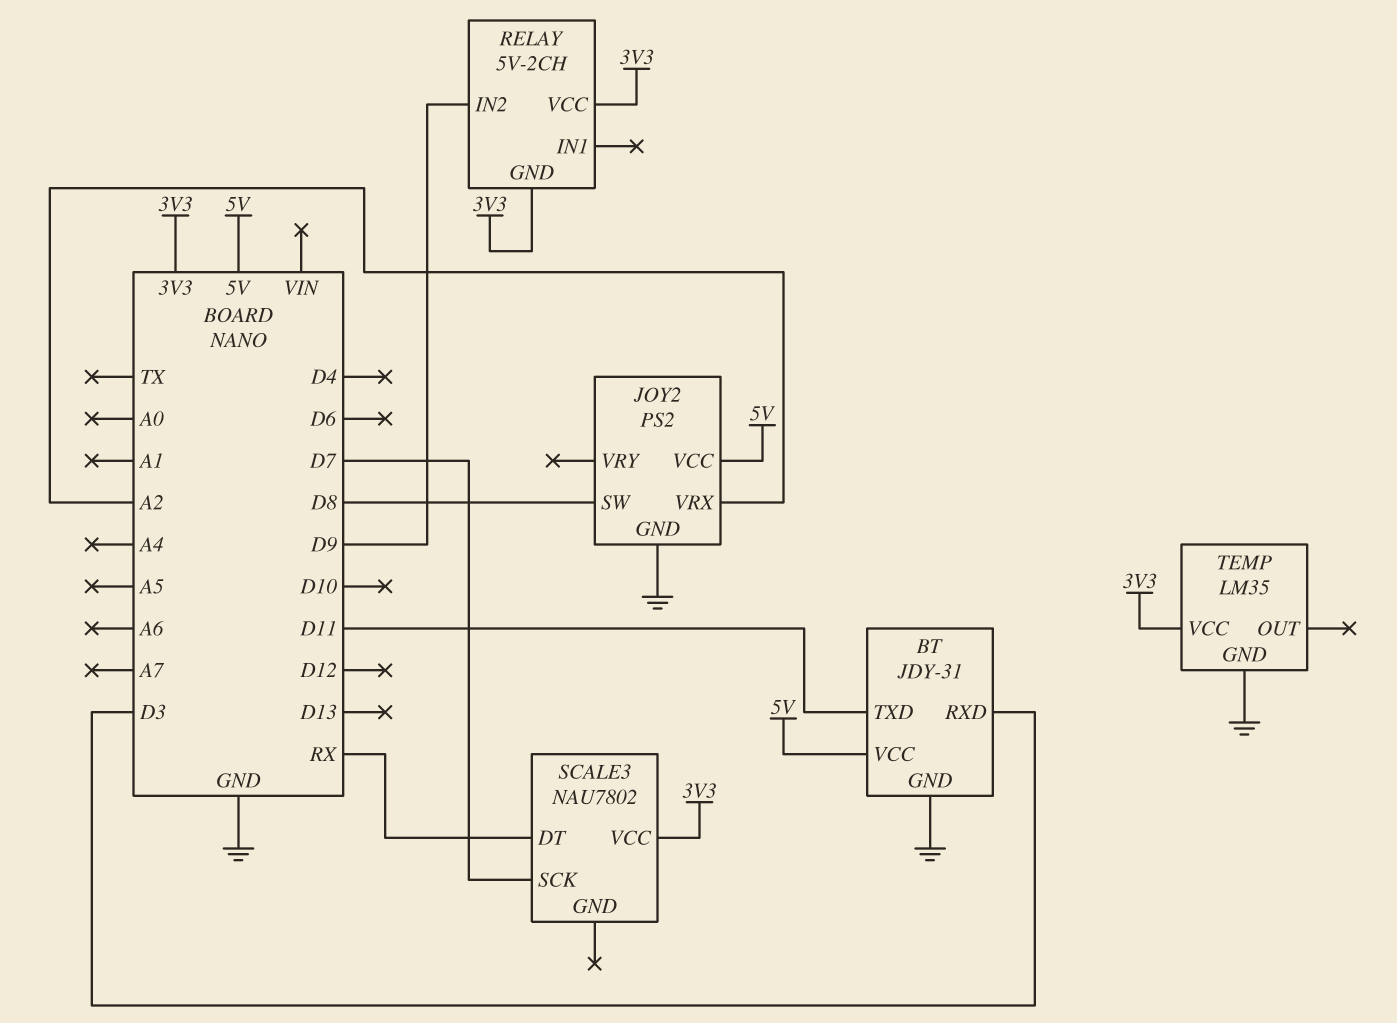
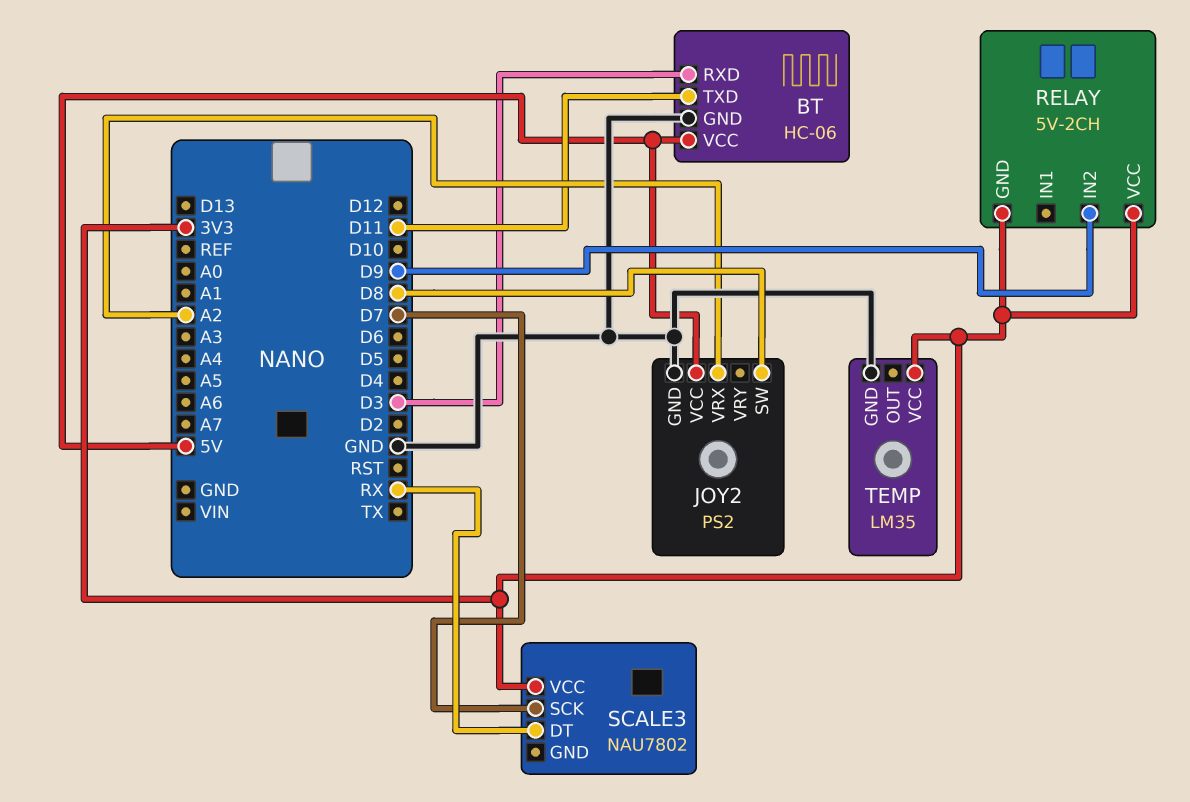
BT: JDY-31 -> HC-06

